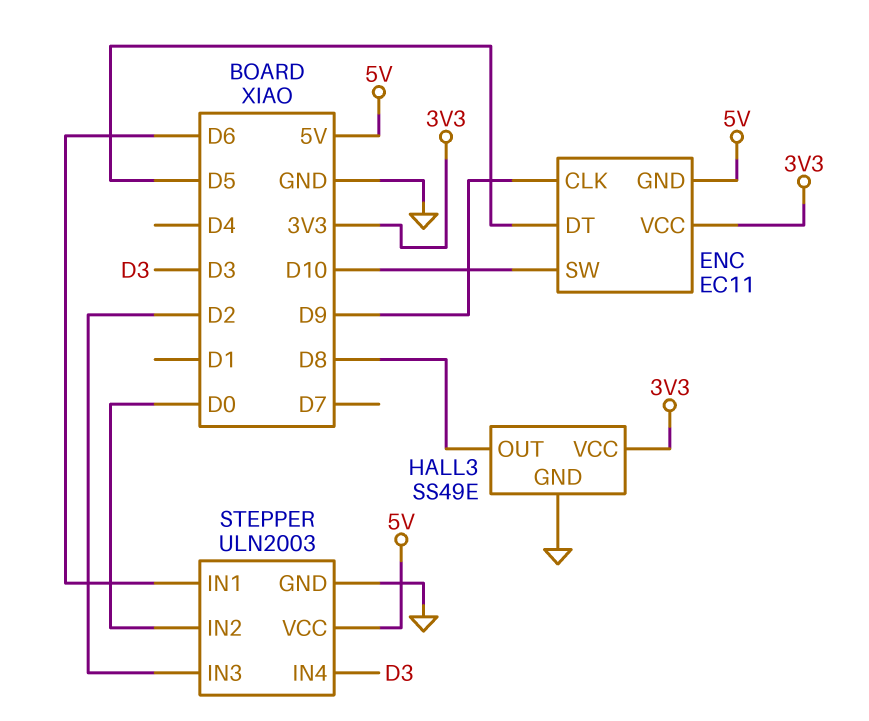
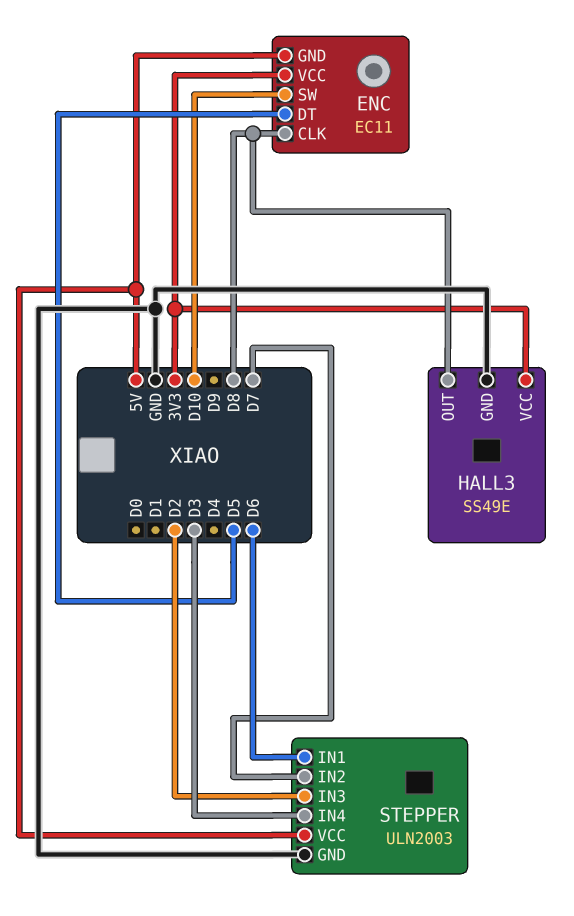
ENC pin CLK: D9 -> D8
STEPPER pin IN2: D0 -> D7

